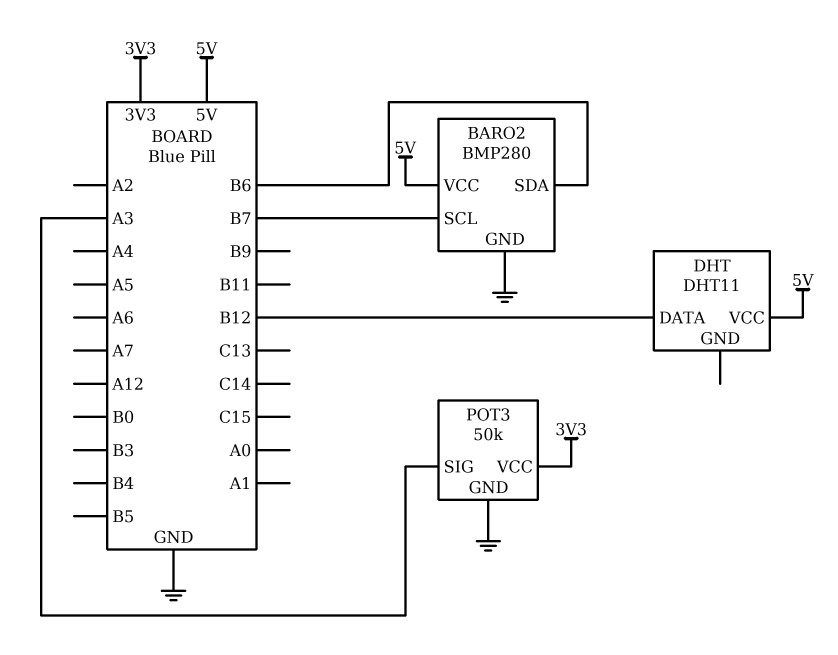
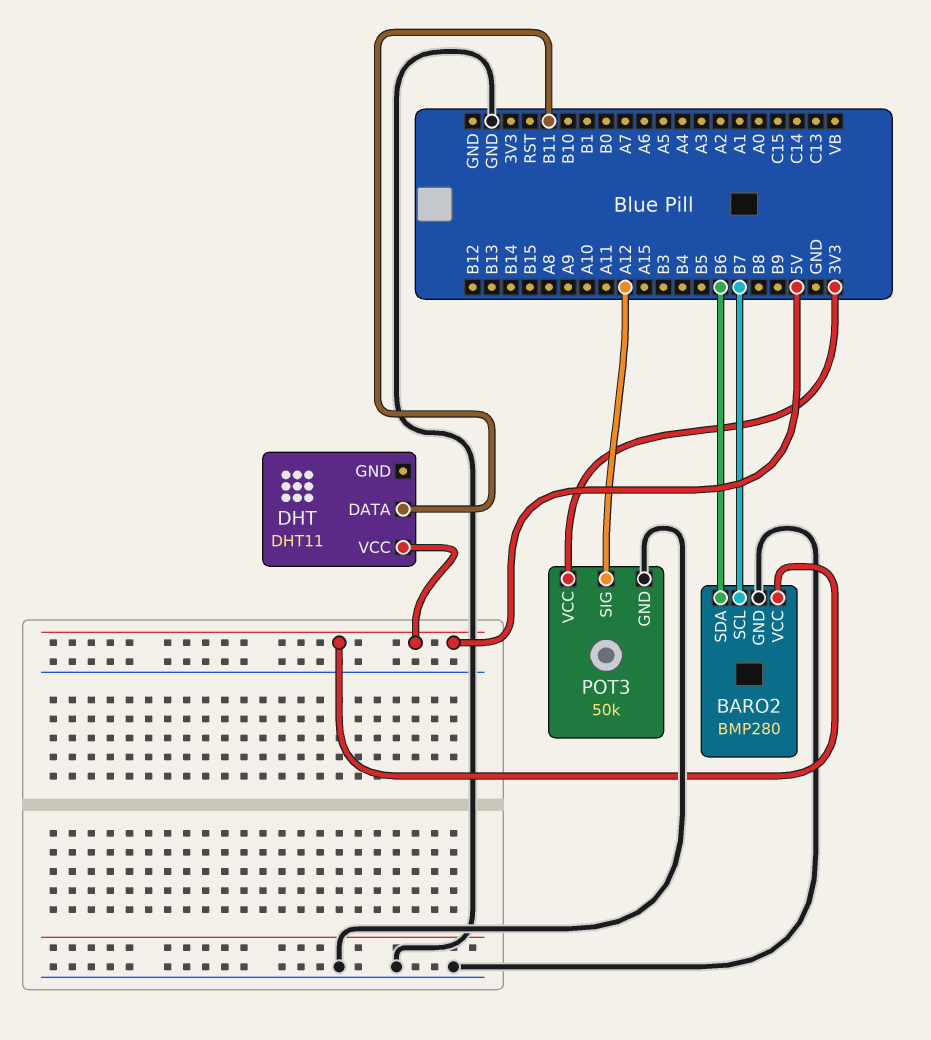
DHT pin DATA: B12 -> B11
POT3 pin SIG: A3 -> A12

